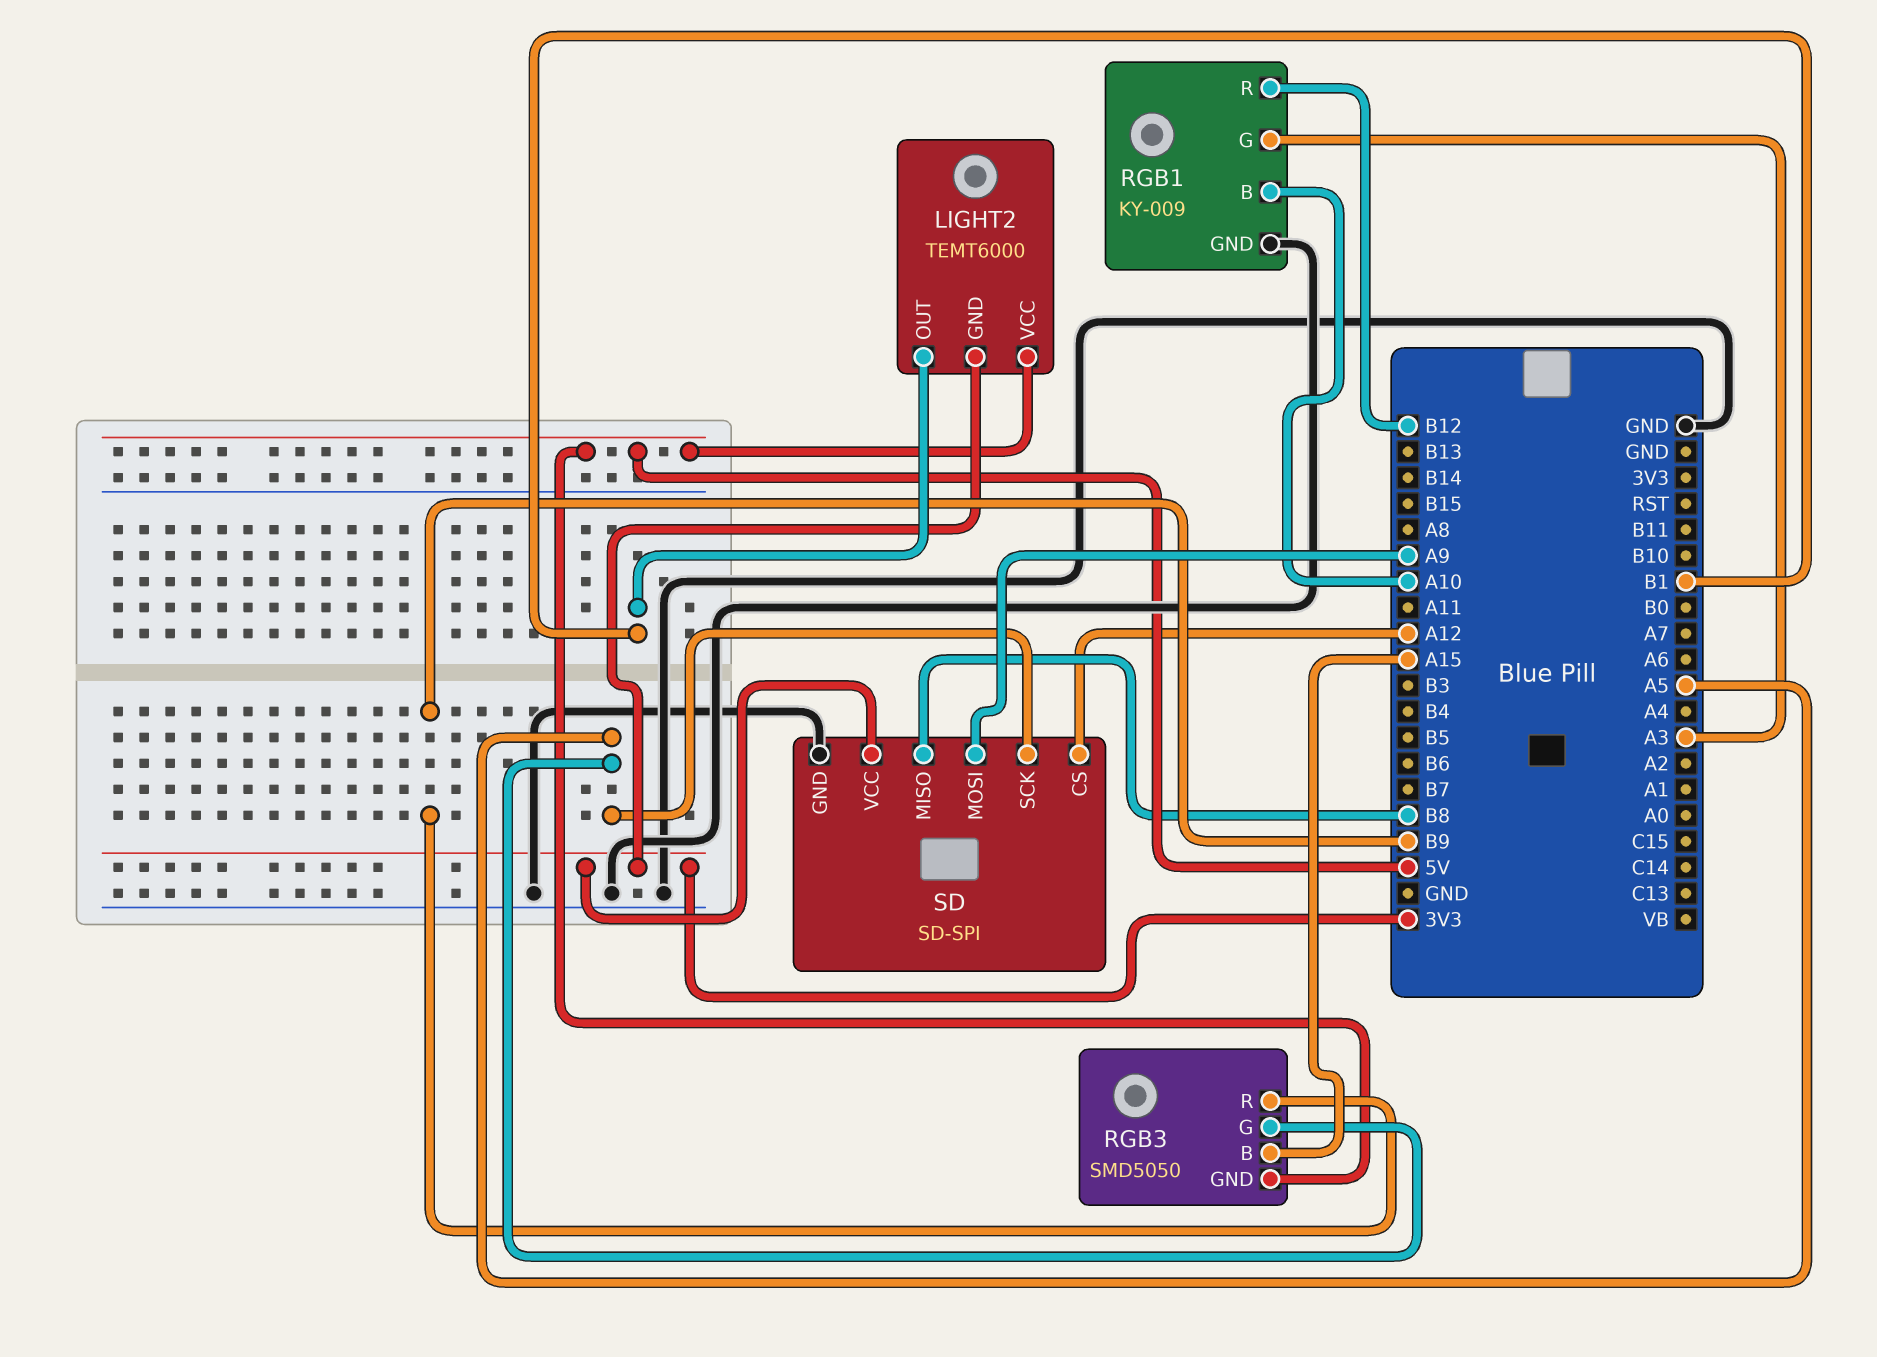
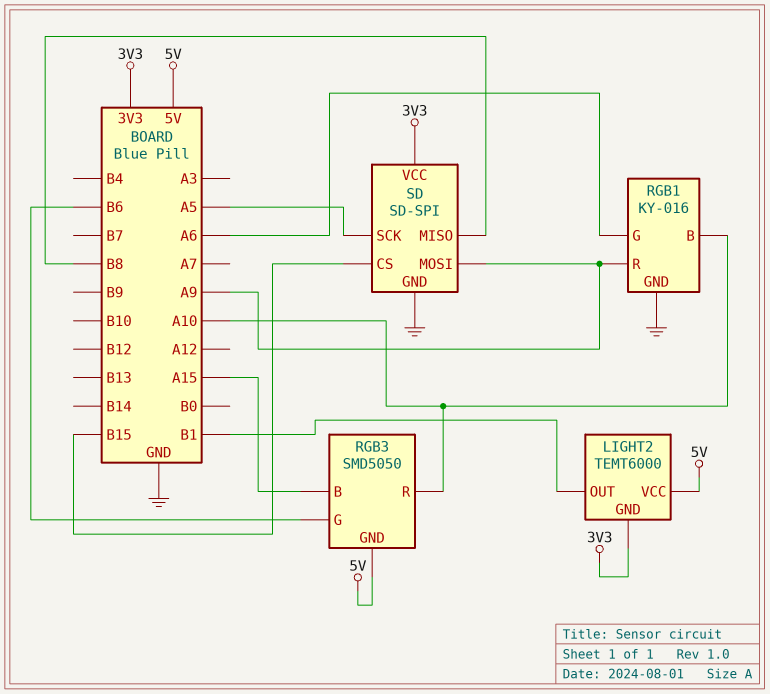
RGB1: KY-009 -> KY-016
RGB1 pin G: A3 -> A6
RGB1 pin R: B12 -> A9
RGB3 pin G: A5 -> B6
RGB3 pin R: B9 -> A10
SD pin CS: A12 -> B15

